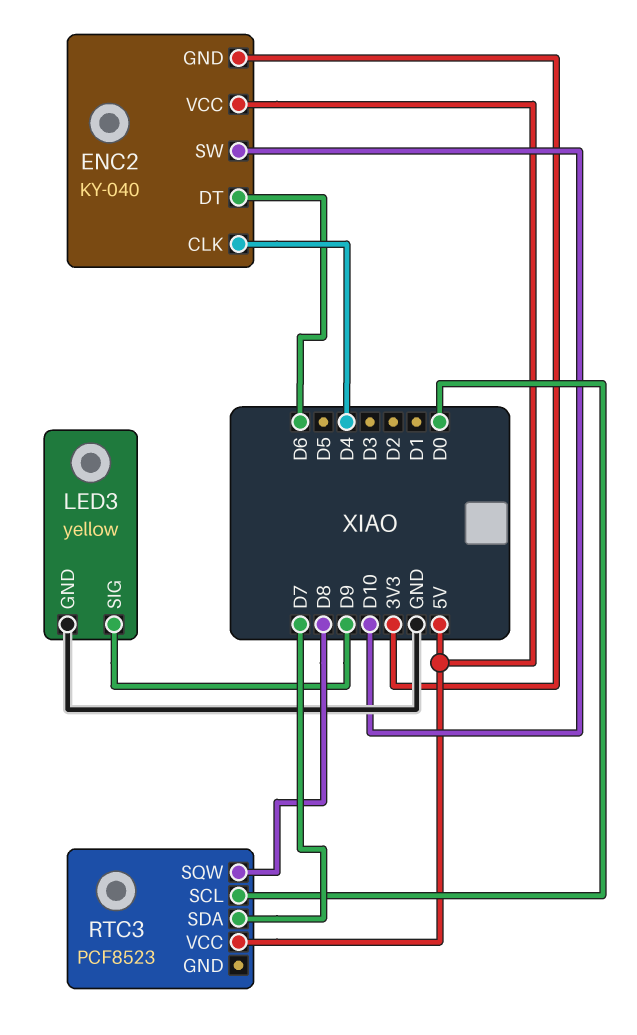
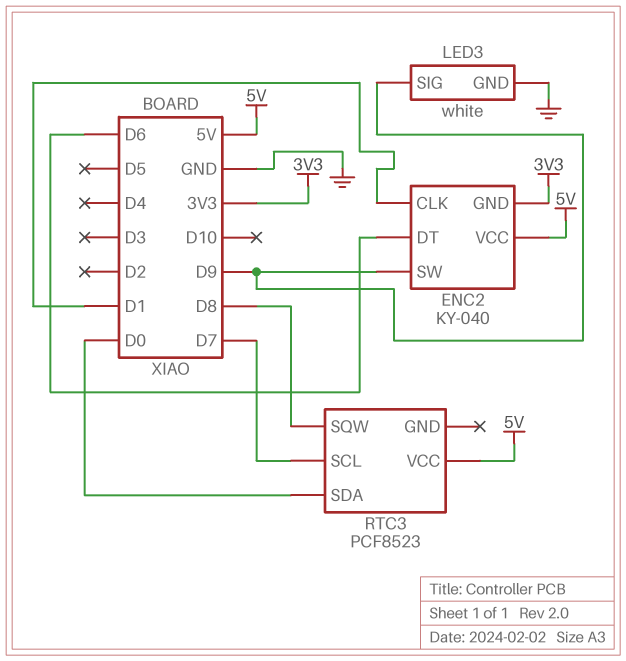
ENC2 pin CLK: D4 -> D1
ENC2 pin SW: D10 -> D9
LED3: yellow -> white
RTC3 pin SCL: D0 -> D7
RTC3 pin SDA: D7 -> D0

